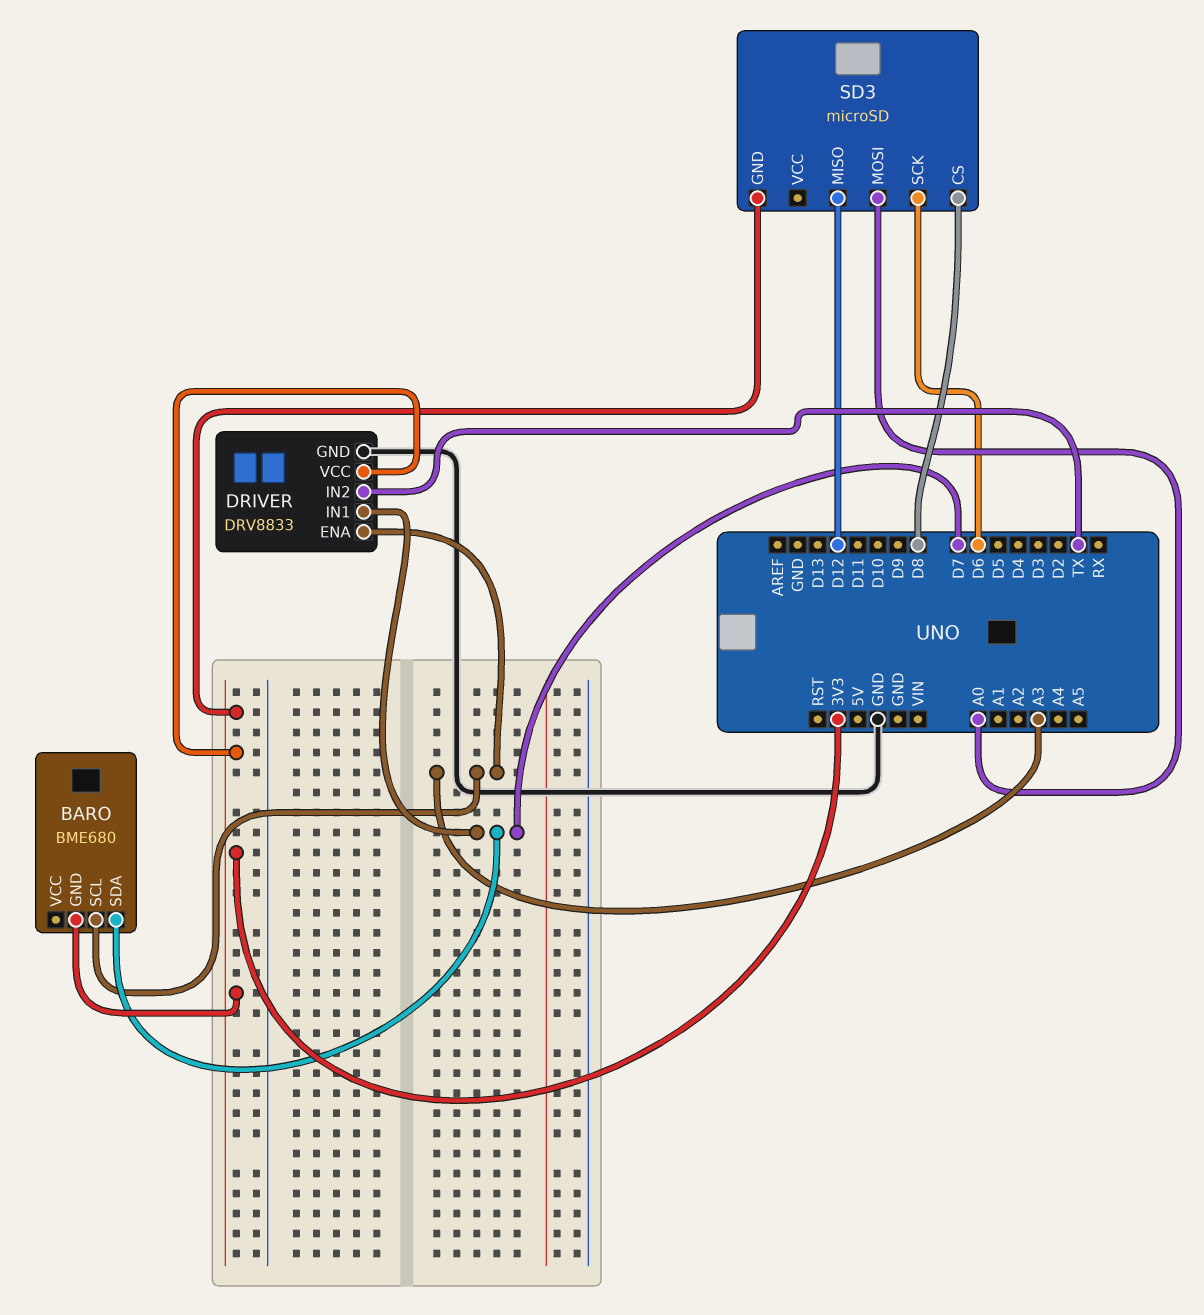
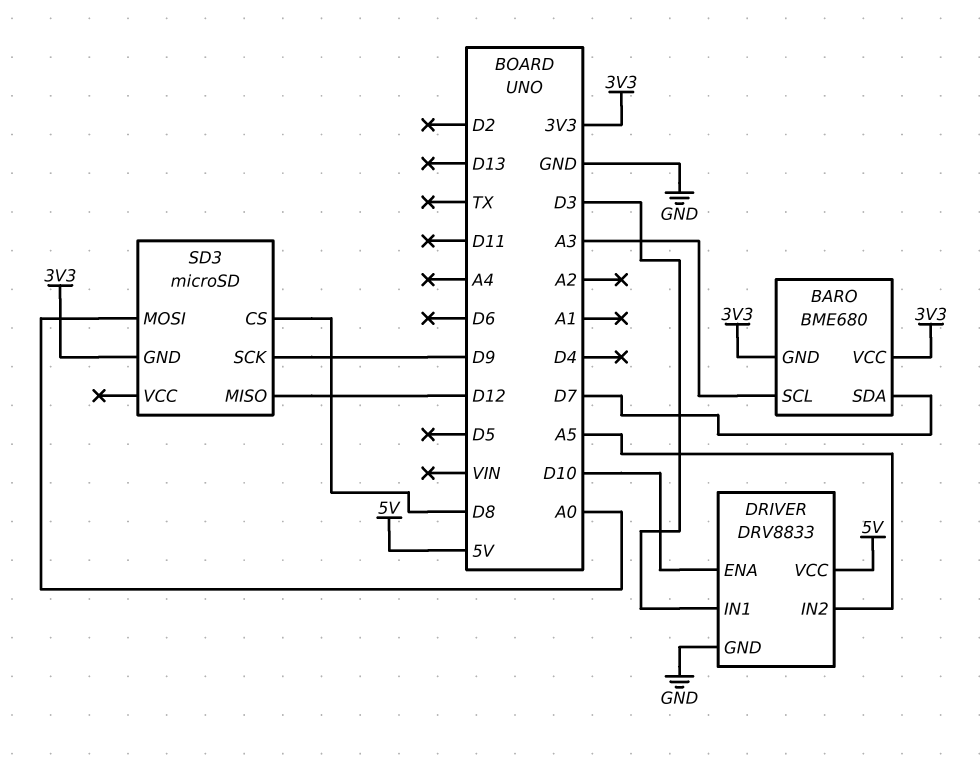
BARO pin VCC: none -> 3V3
DRIVER pin ENA: A3 -> D10
DRIVER pin IN1: D7 -> D3
DRIVER pin IN2: TX -> A5
DRIVER pin VCC: 3V3 -> 5V
SD3 pin SCK: D6 -> D9

